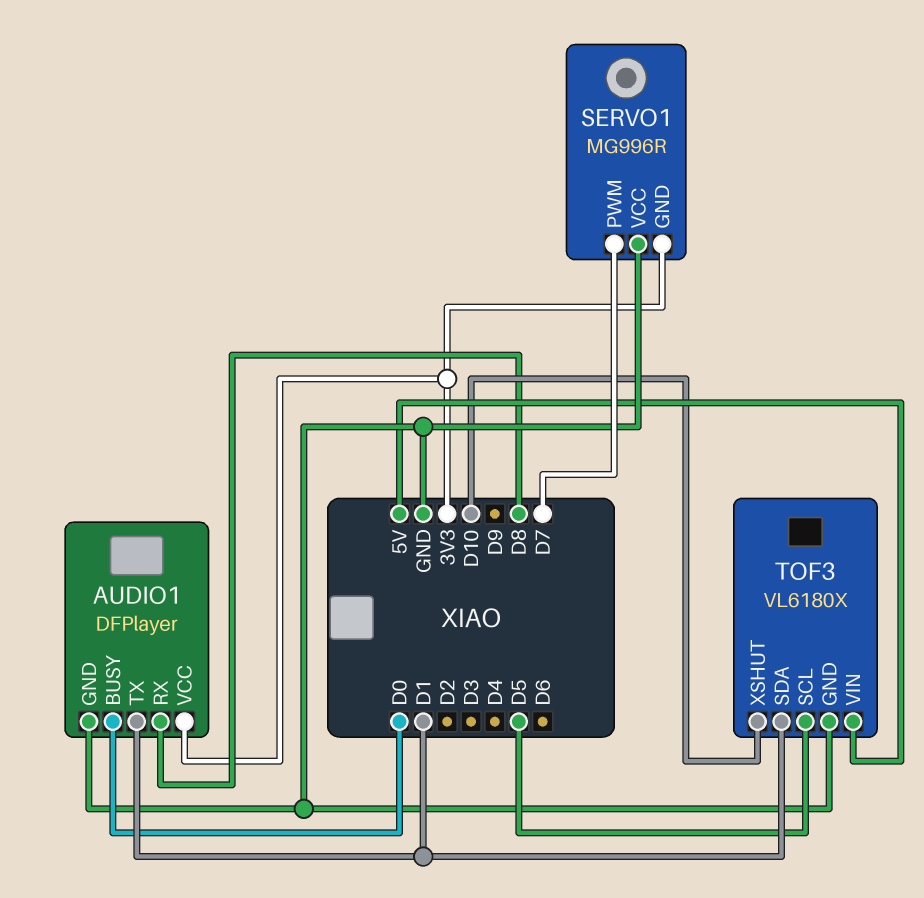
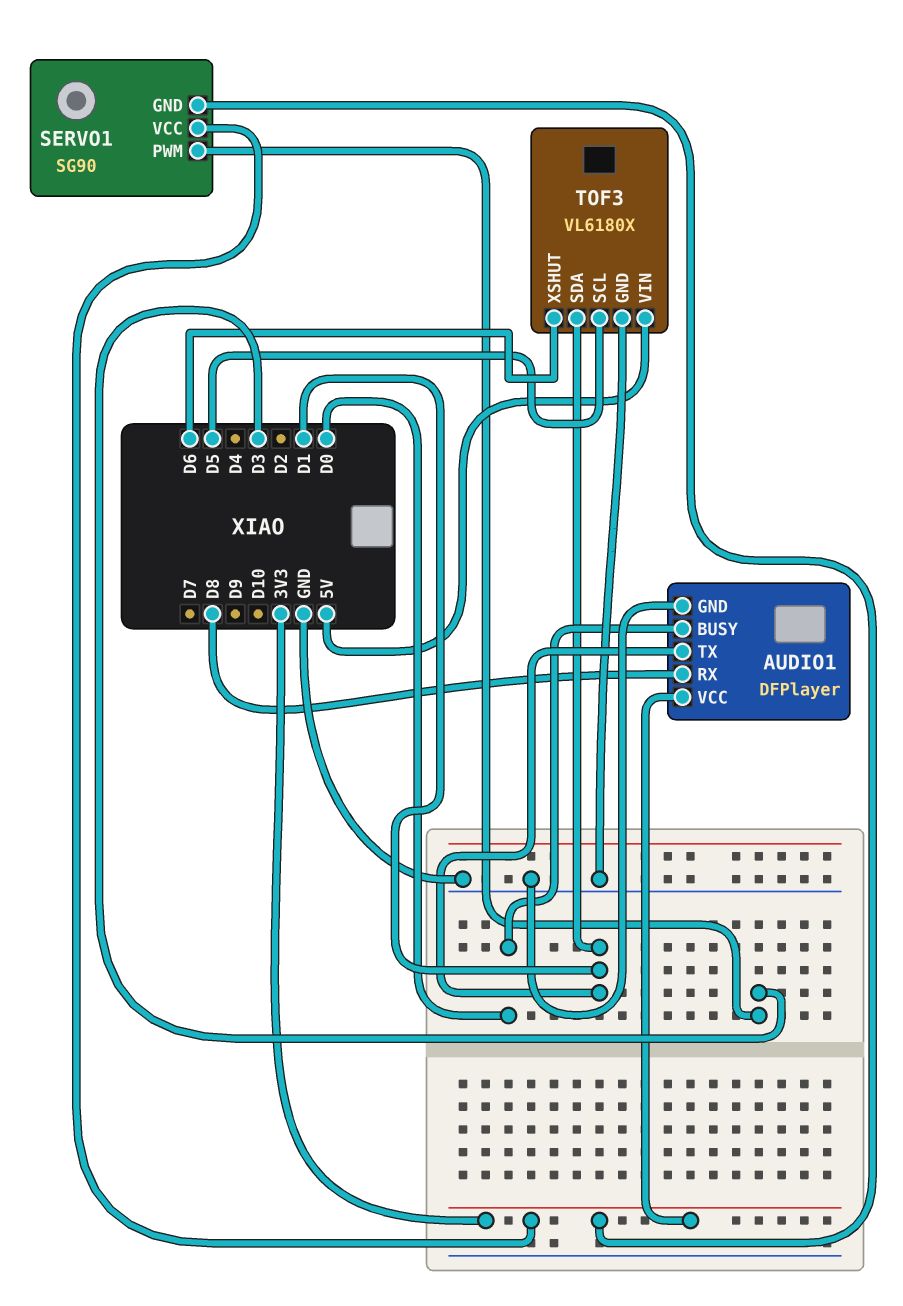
SERVO1: MG996R -> SG90
SERVO1 pin PWM: D7 -> D3
SERVO1 pin VCC: GND -> 3V3
TOF3 pin XSHUT: D10 -> D6

